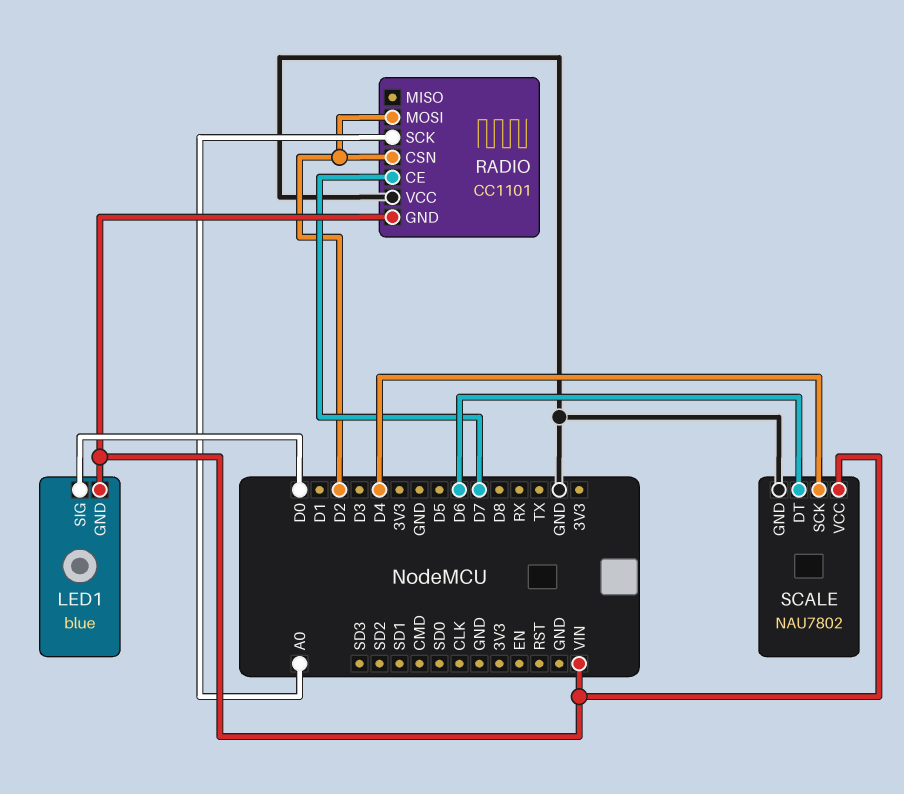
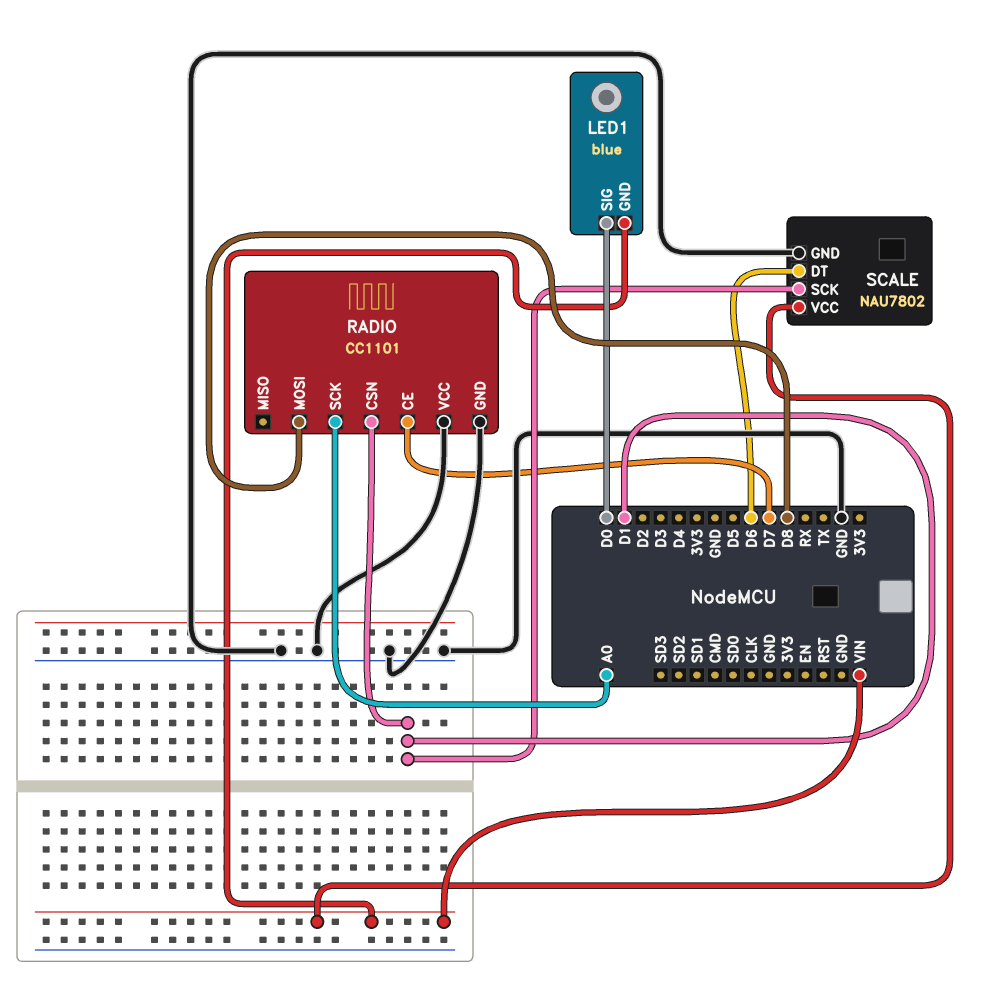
RADIO pin CSN: D2 -> D1
RADIO pin GND: VIN -> GND
RADIO pin MOSI: D2 -> D8
SCALE pin SCK: D4 -> D1

